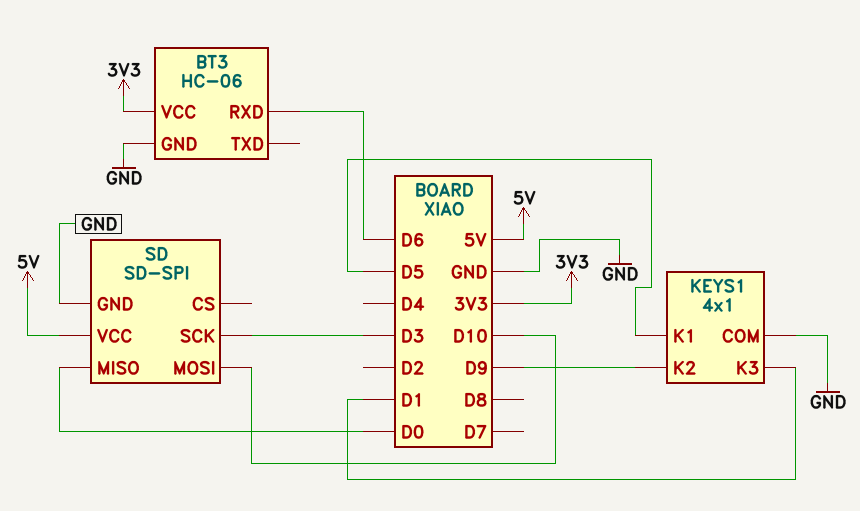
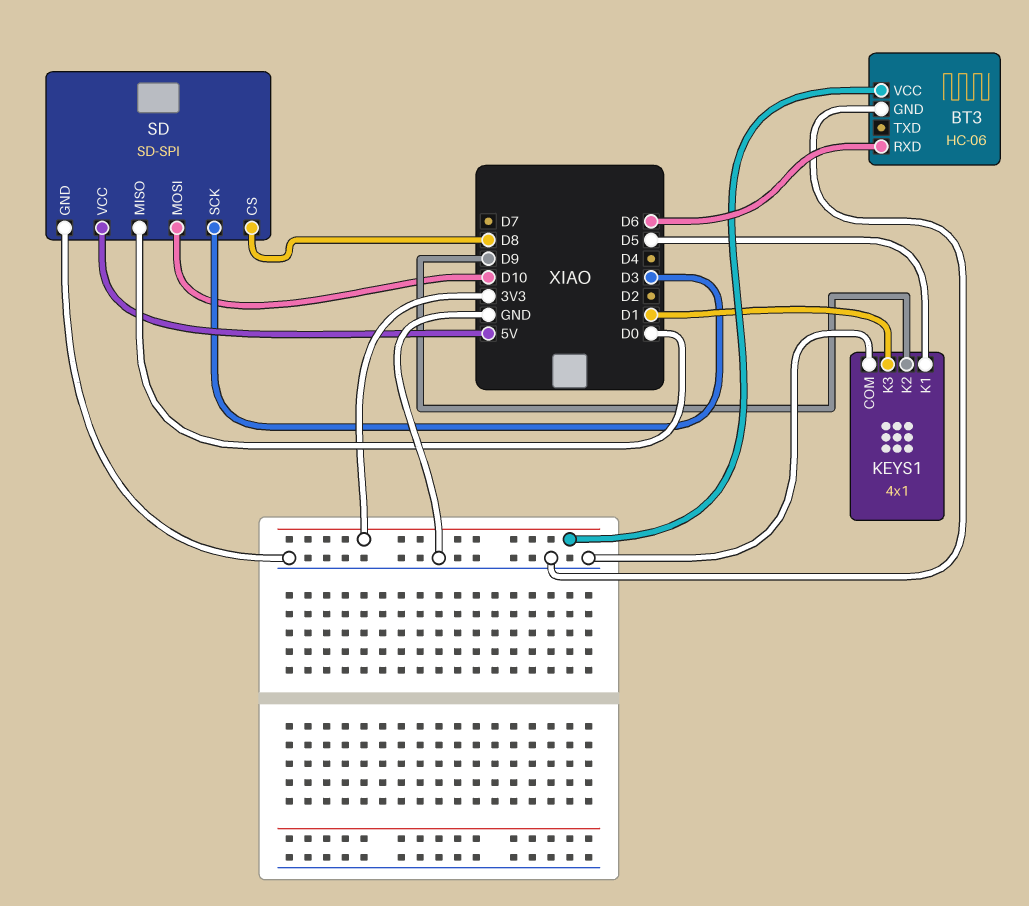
SD pin CS: none -> D8

